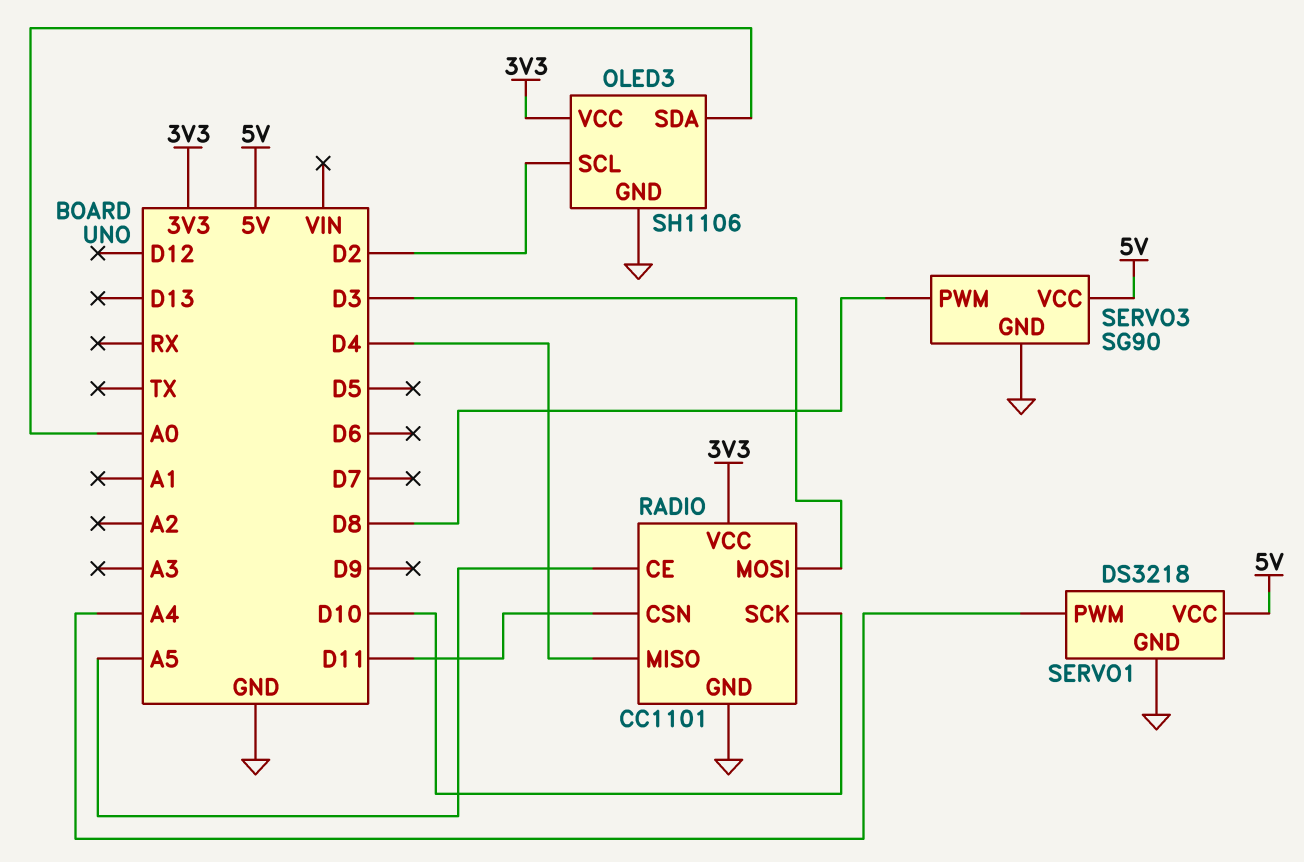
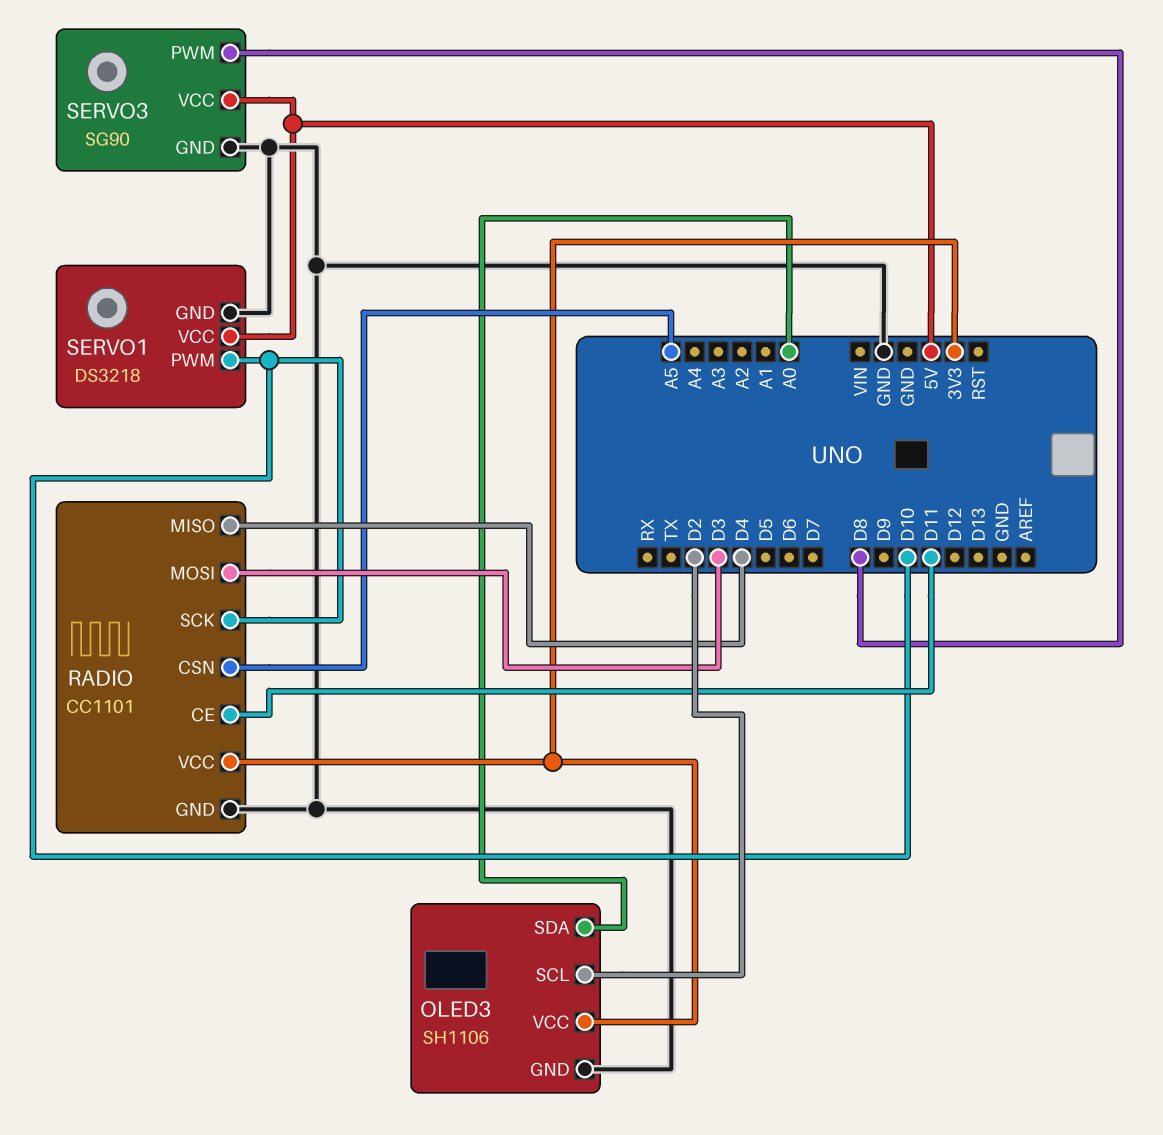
RADIO pin CE: A5 -> D11
RADIO pin CSN: D11 -> A5
SERVO1 pin PWM: A4 -> D10

